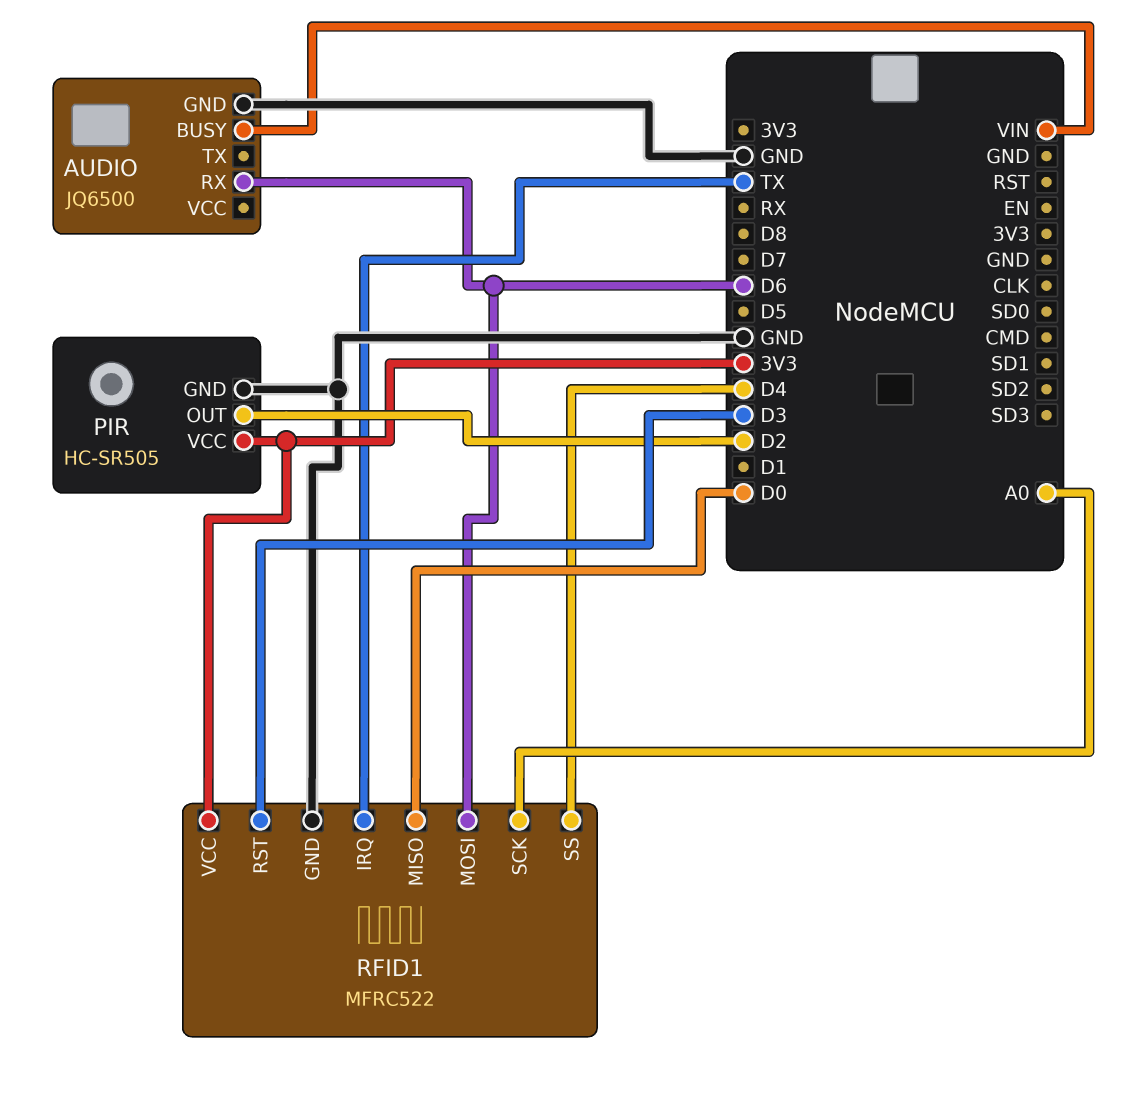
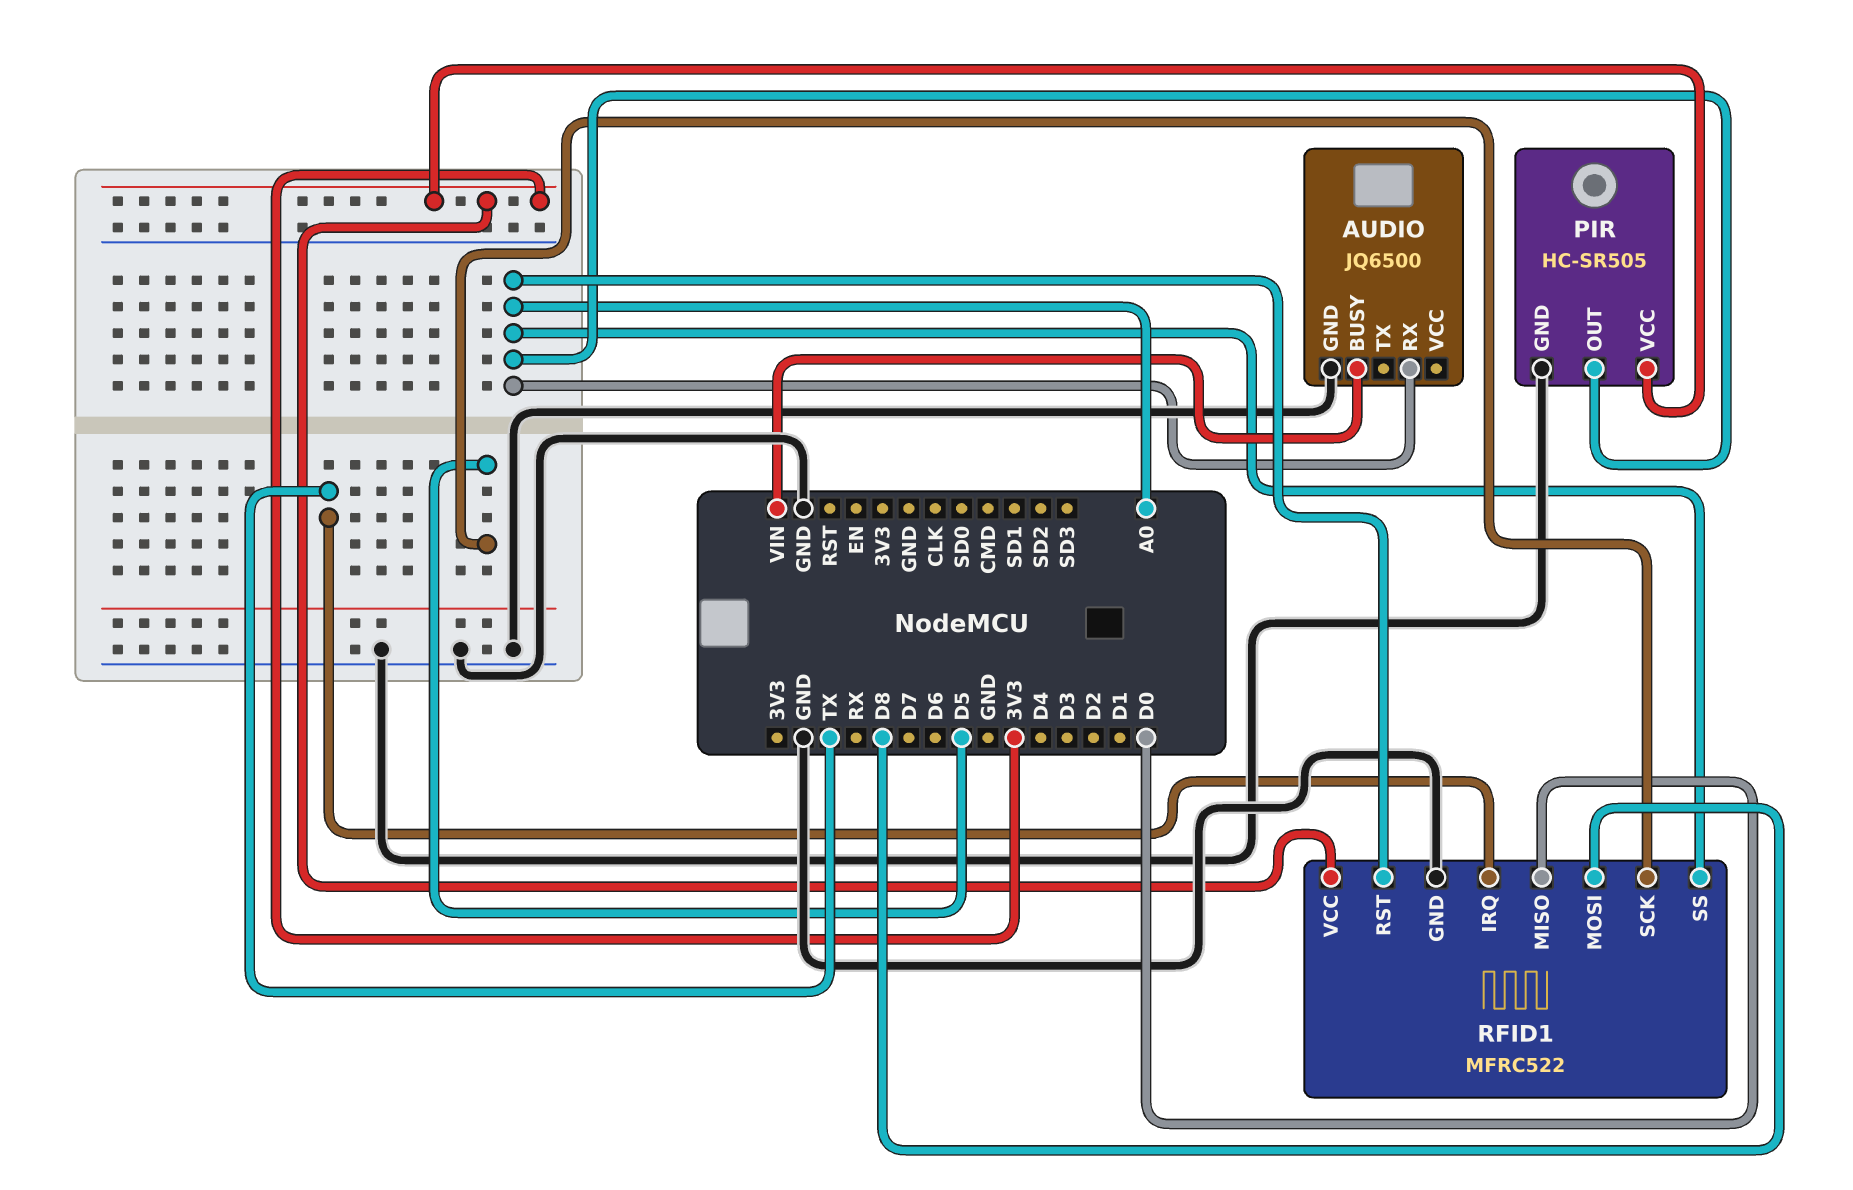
AUDIO pin RX: D6 -> A0
PIR pin OUT: D2 -> A0
RFID1 pin MOSI: D6 -> D8
RFID1 pin RST: D3 -> A0
RFID1 pin SCK: A0 -> D5
RFID1 pin SS: D4 -> A0

